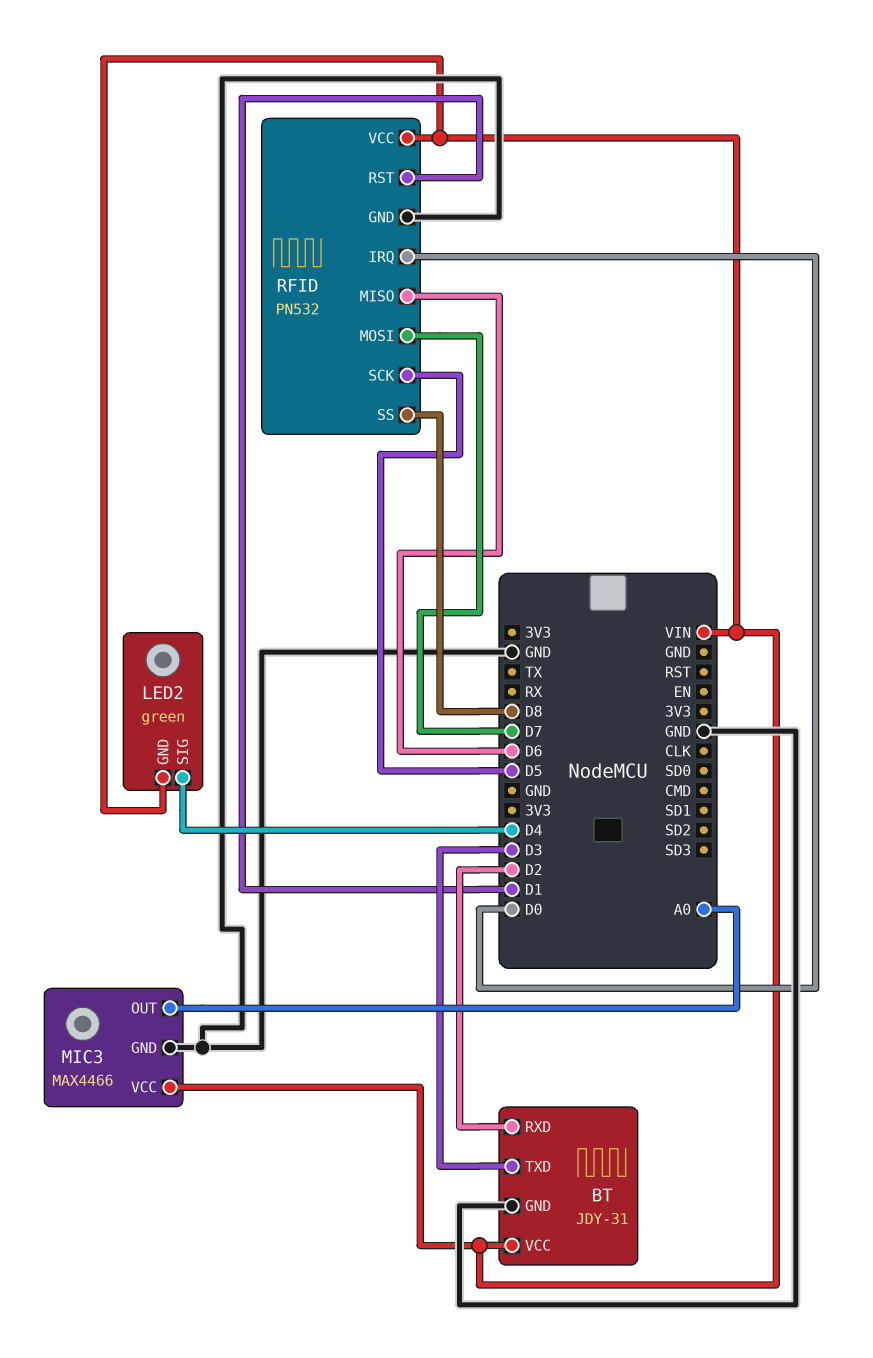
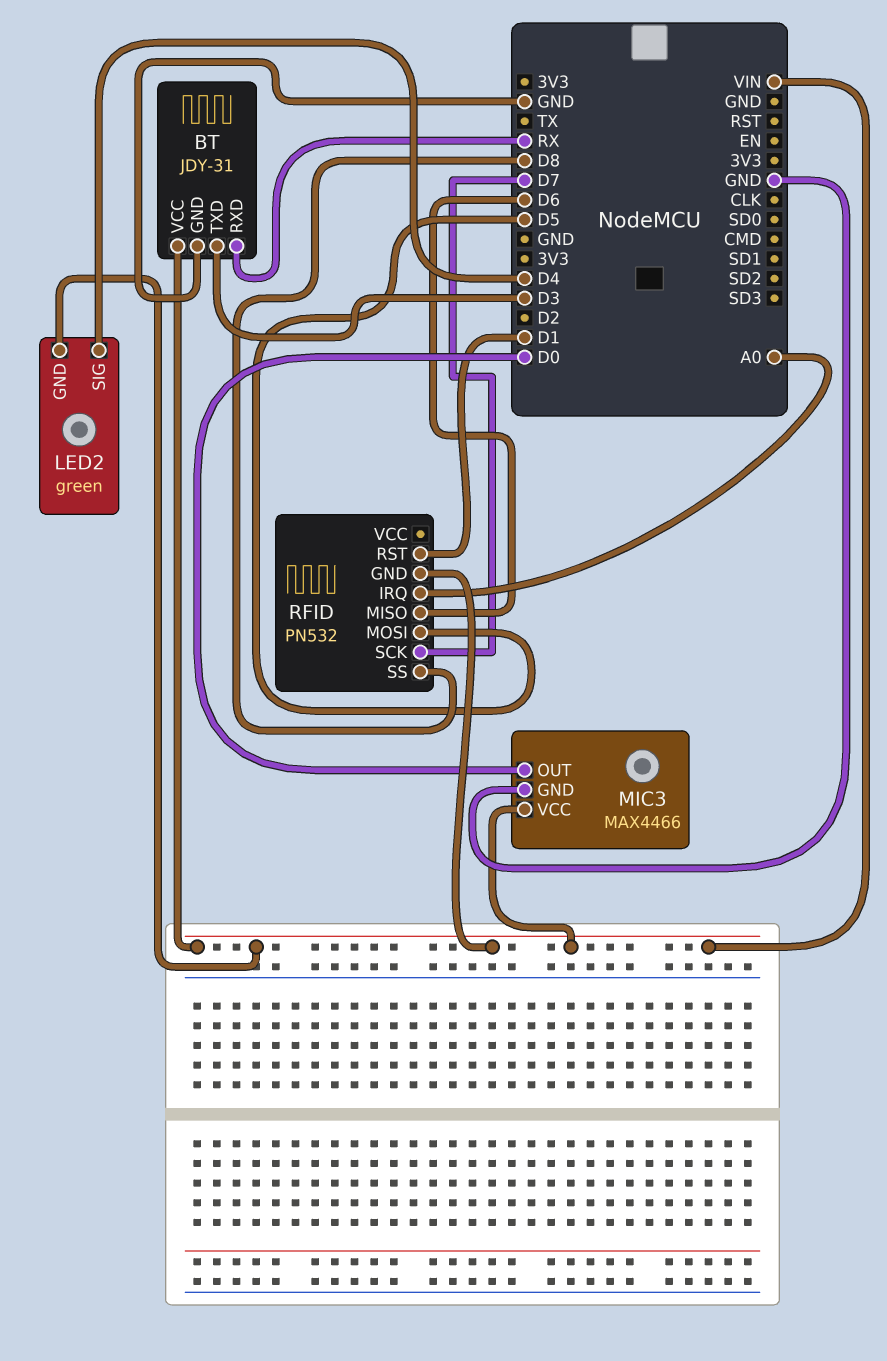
BT pin RXD: D2 -> RX
MIC3 pin OUT: A0 -> D0
RFID pin GND: GND -> VIN
RFID pin IRQ: D0 -> A0
RFID pin MOSI: D7 -> D5
RFID pin SCK: D5 -> D7
RFID pin VCC: VIN -> none

